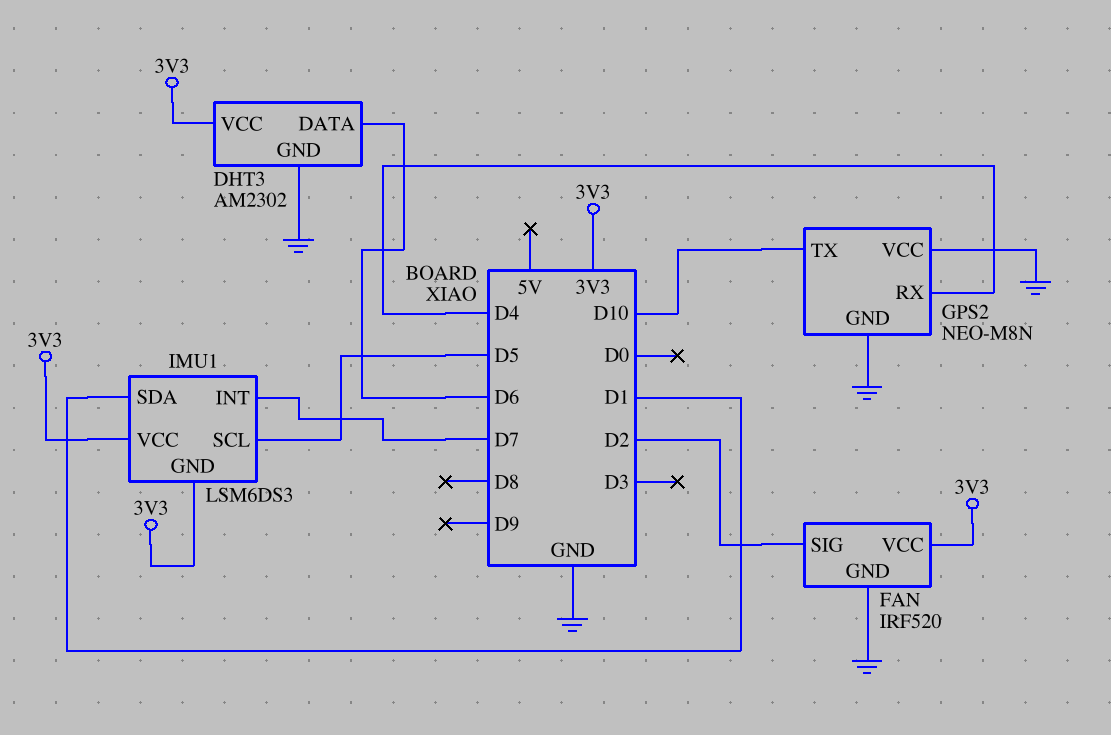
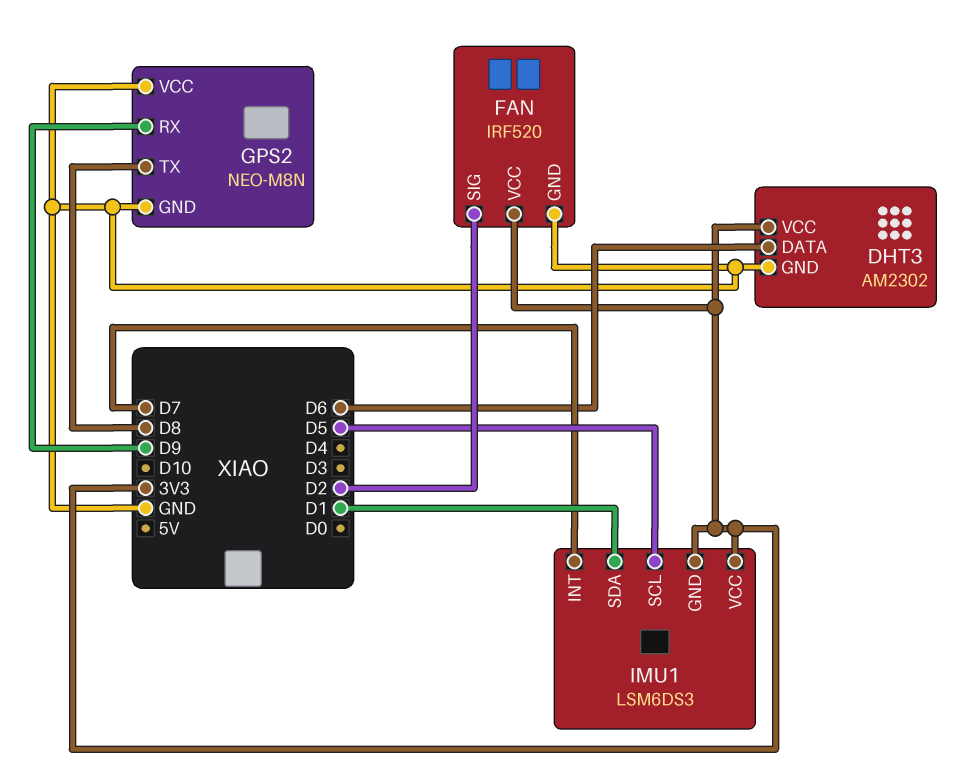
GPS2 pin RX: D4 -> D9
GPS2 pin TX: D10 -> D8

